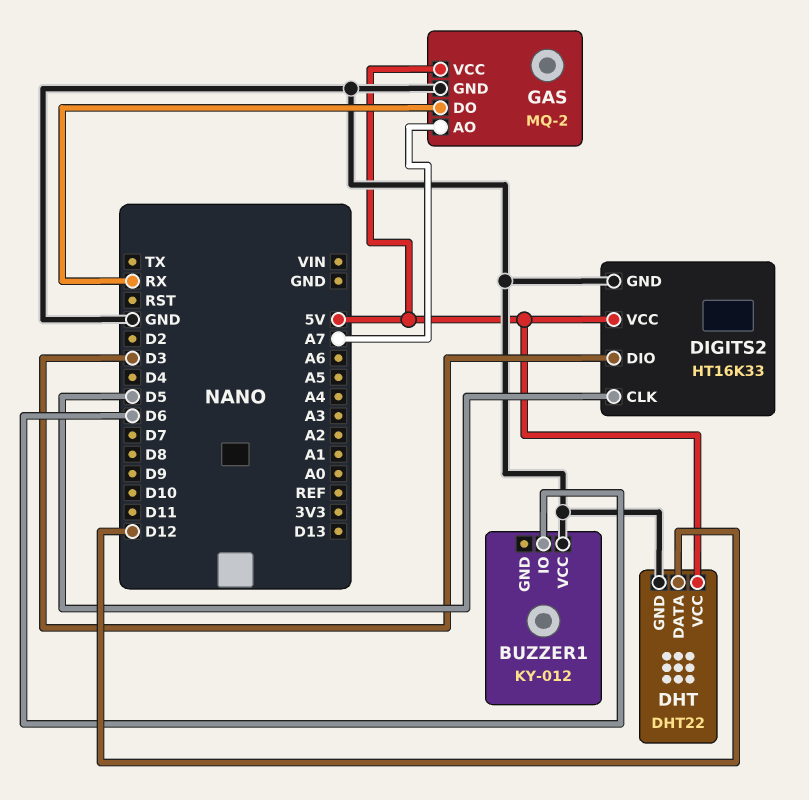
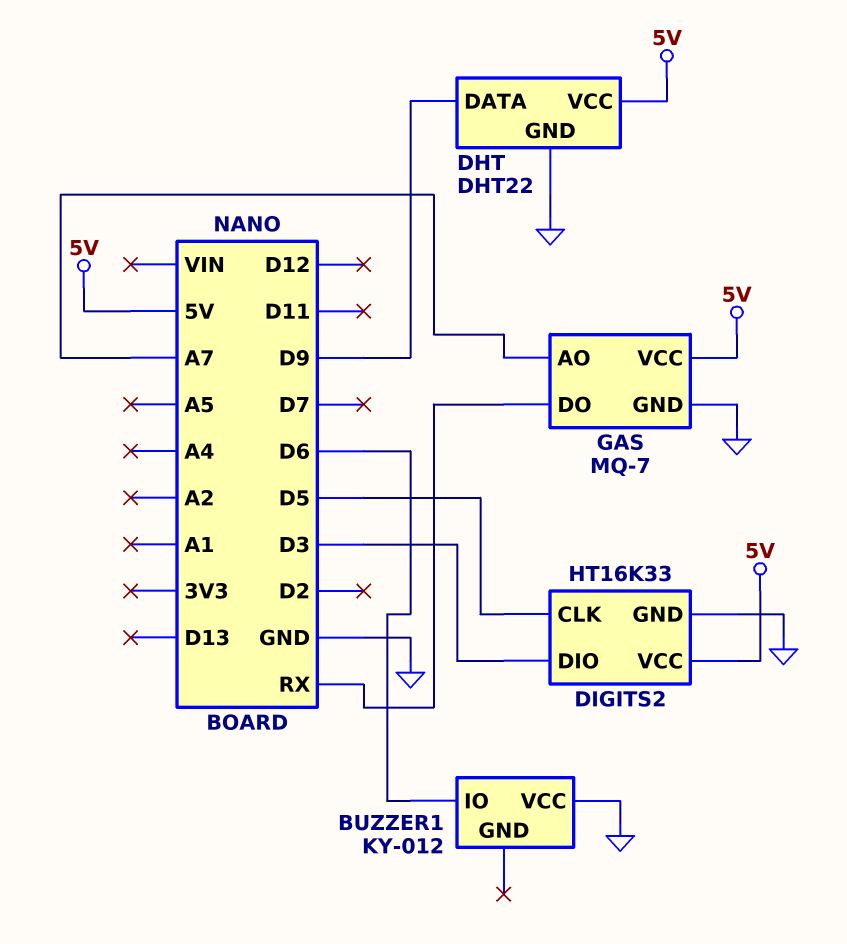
DHT pin DATA: D12 -> D9
GAS: MQ-2 -> MQ-7

